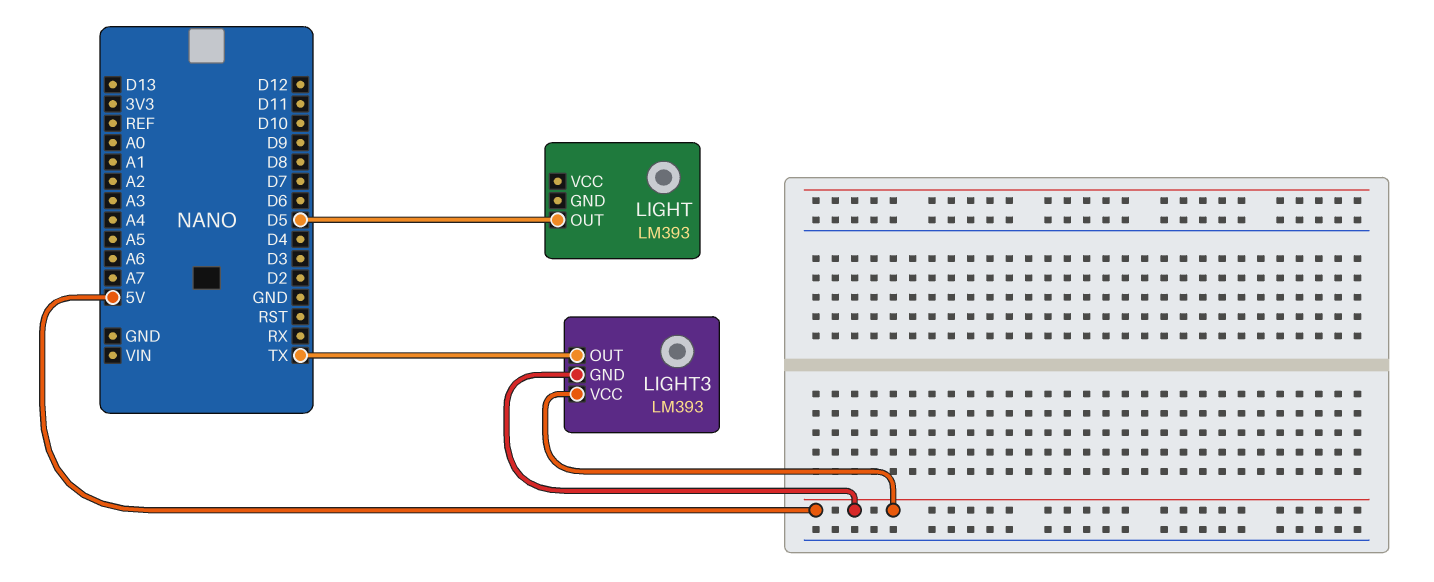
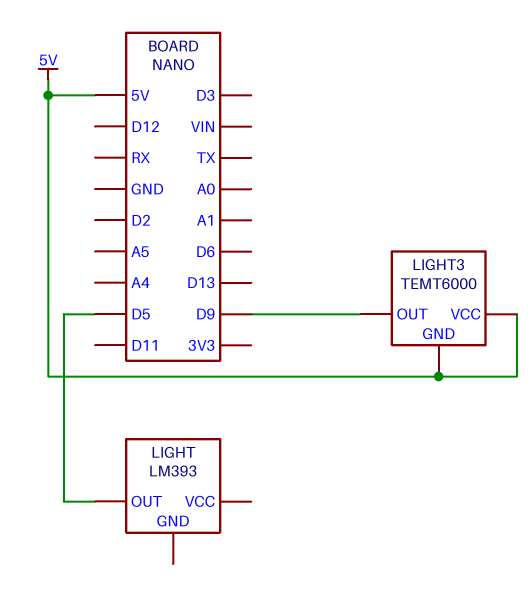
LIGHT3: LM393 -> TEMT6000
LIGHT3 pin OUT: TX -> D9

